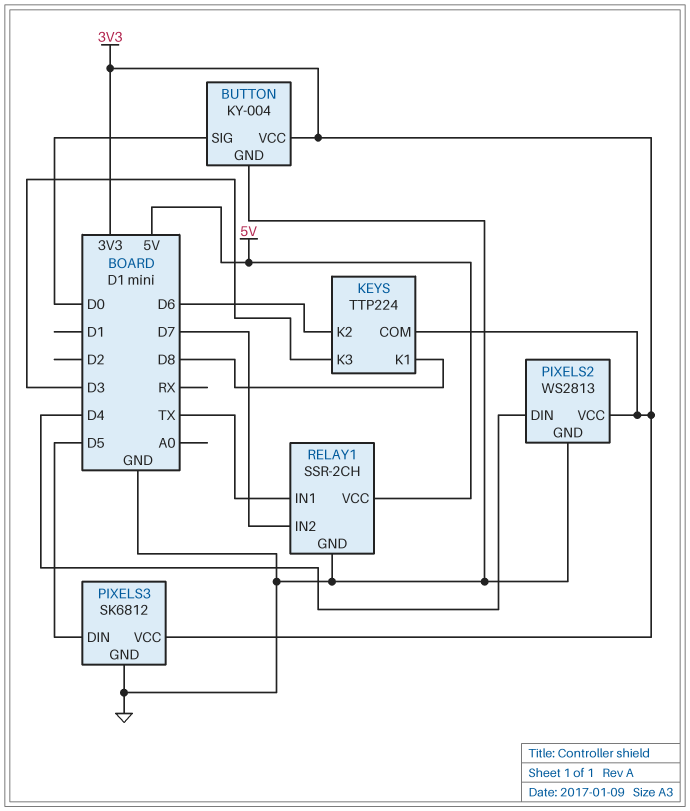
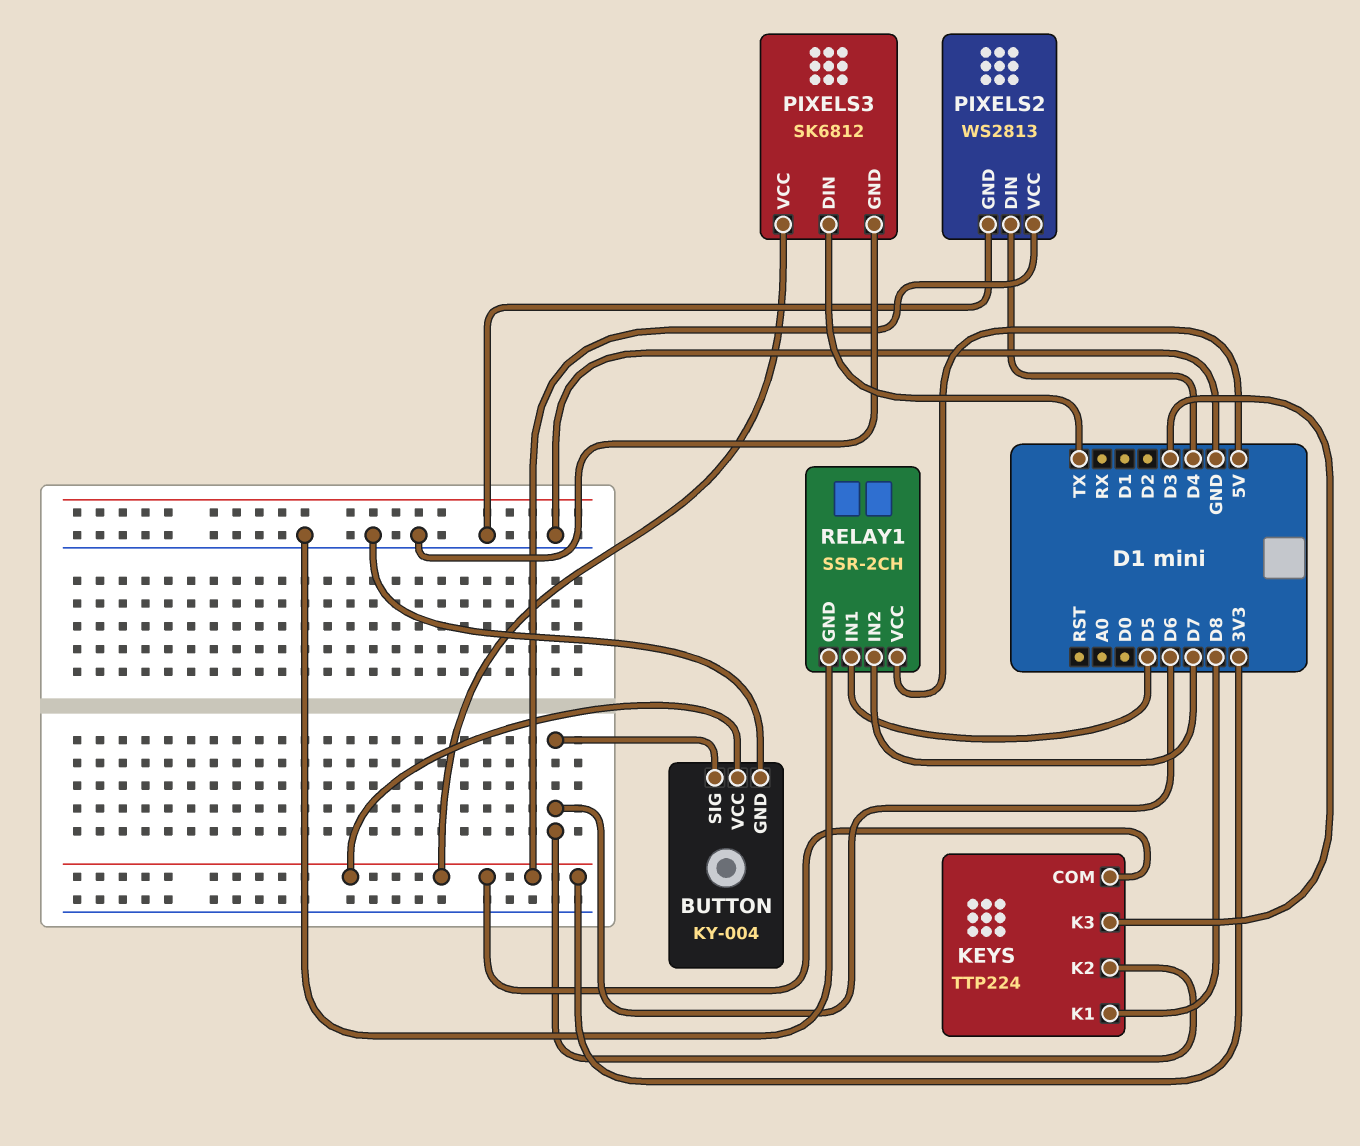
BUTTON pin SIG: D0 -> D6
PIXELS3 pin DIN: D5 -> TX
RELAY1 pin IN1: TX -> D5

